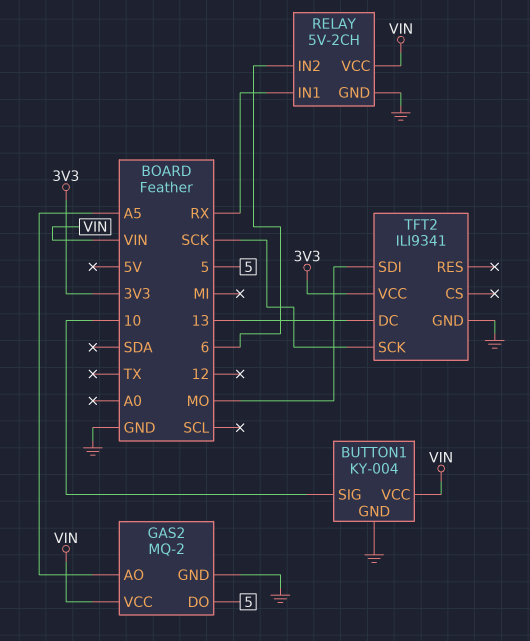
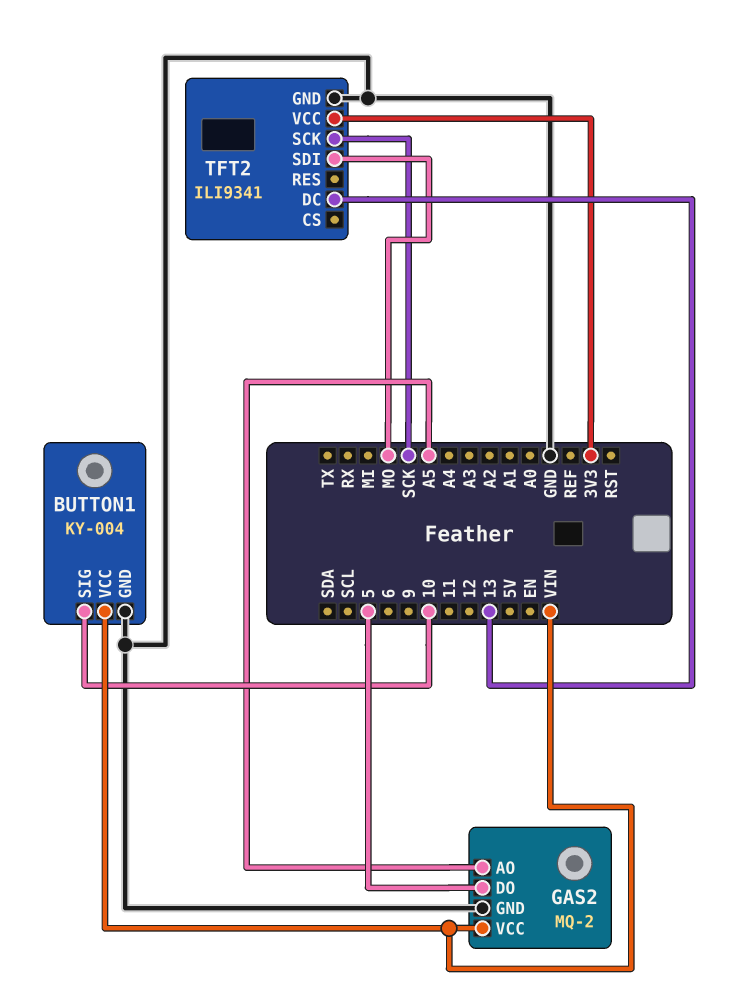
RELAY: 5V-2CH -> none
RELAY pin GND: GND -> none
RELAY pin IN1: RX -> none
RELAY pin IN2: 6 -> none
RELAY pin VCC: VIN -> none

